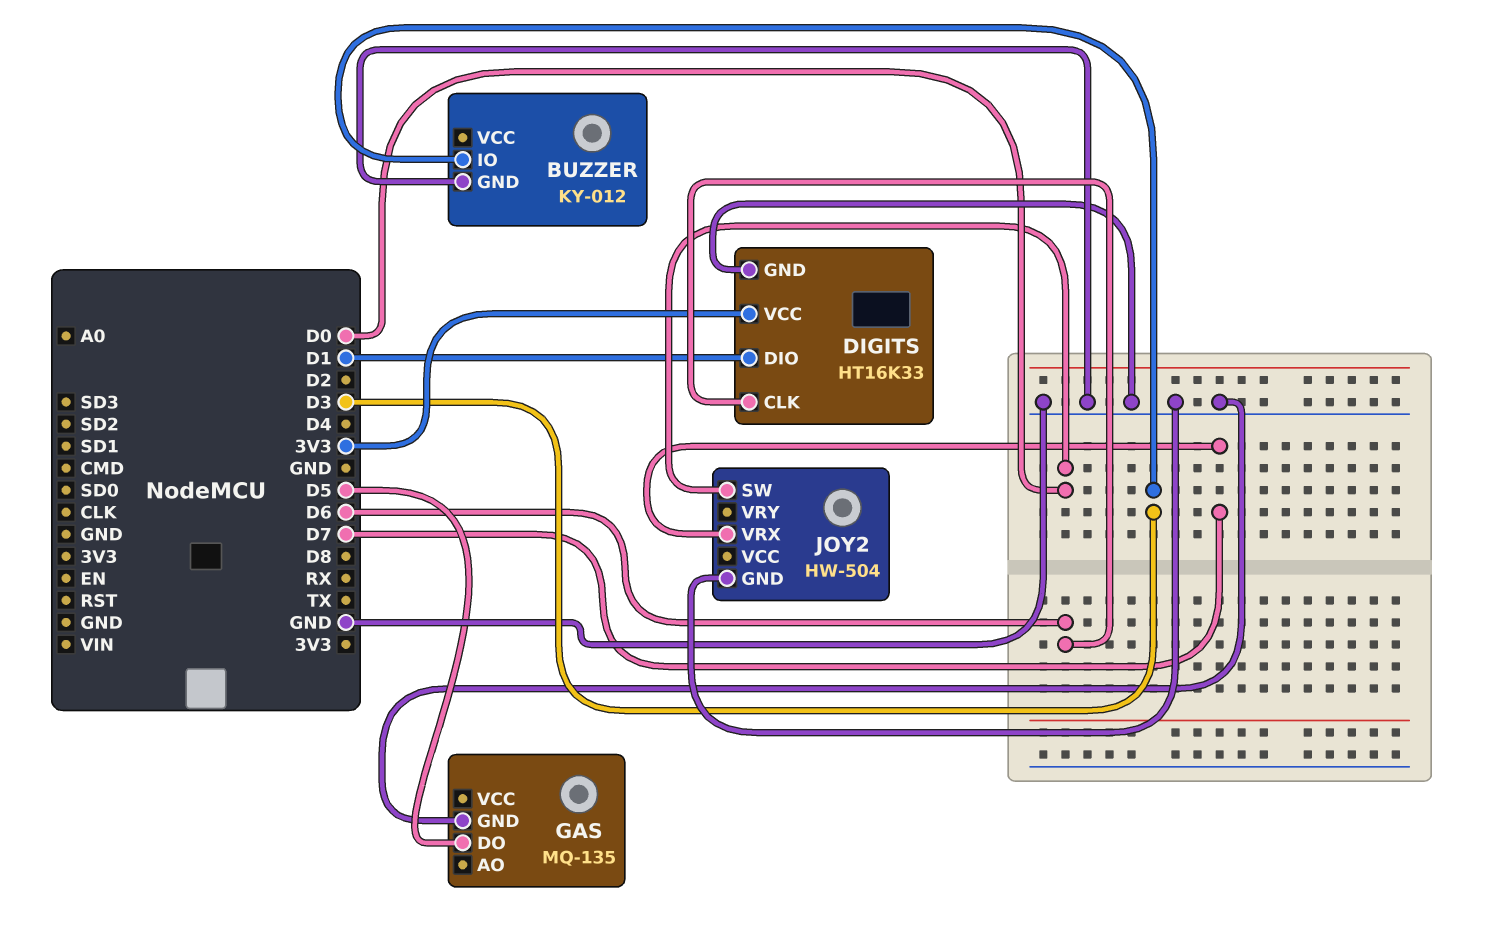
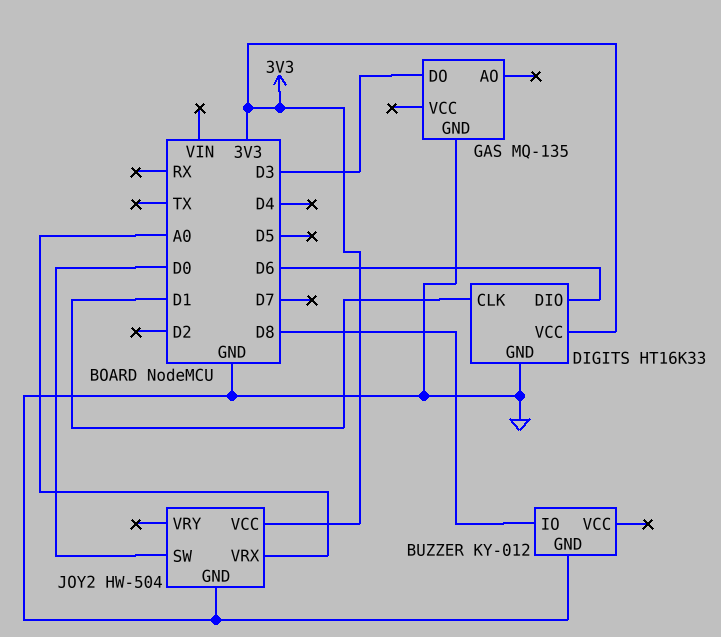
BUZZER pin IO: D3 -> D8
DIGITS pin CLK: D6 -> D1
DIGITS pin DIO: D1 -> D6
GAS pin DO: D5 -> D3
JOY2 pin VCC: none -> 3V3
JOY2 pin VRX: D7 -> A0

